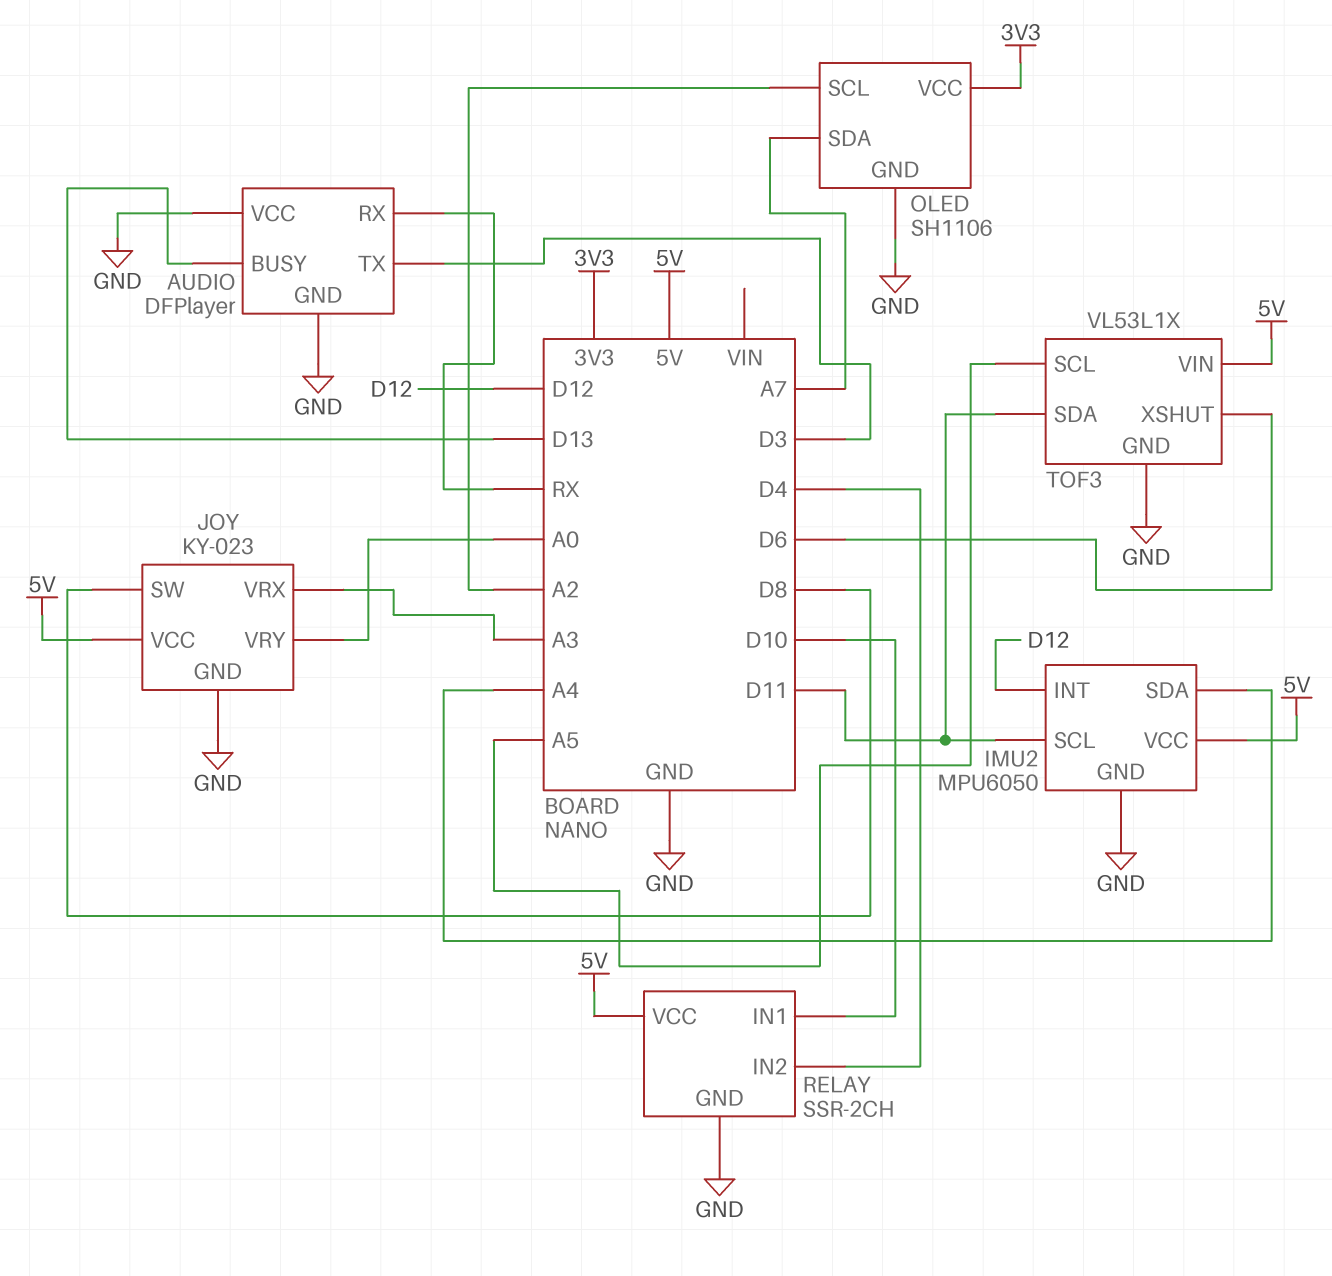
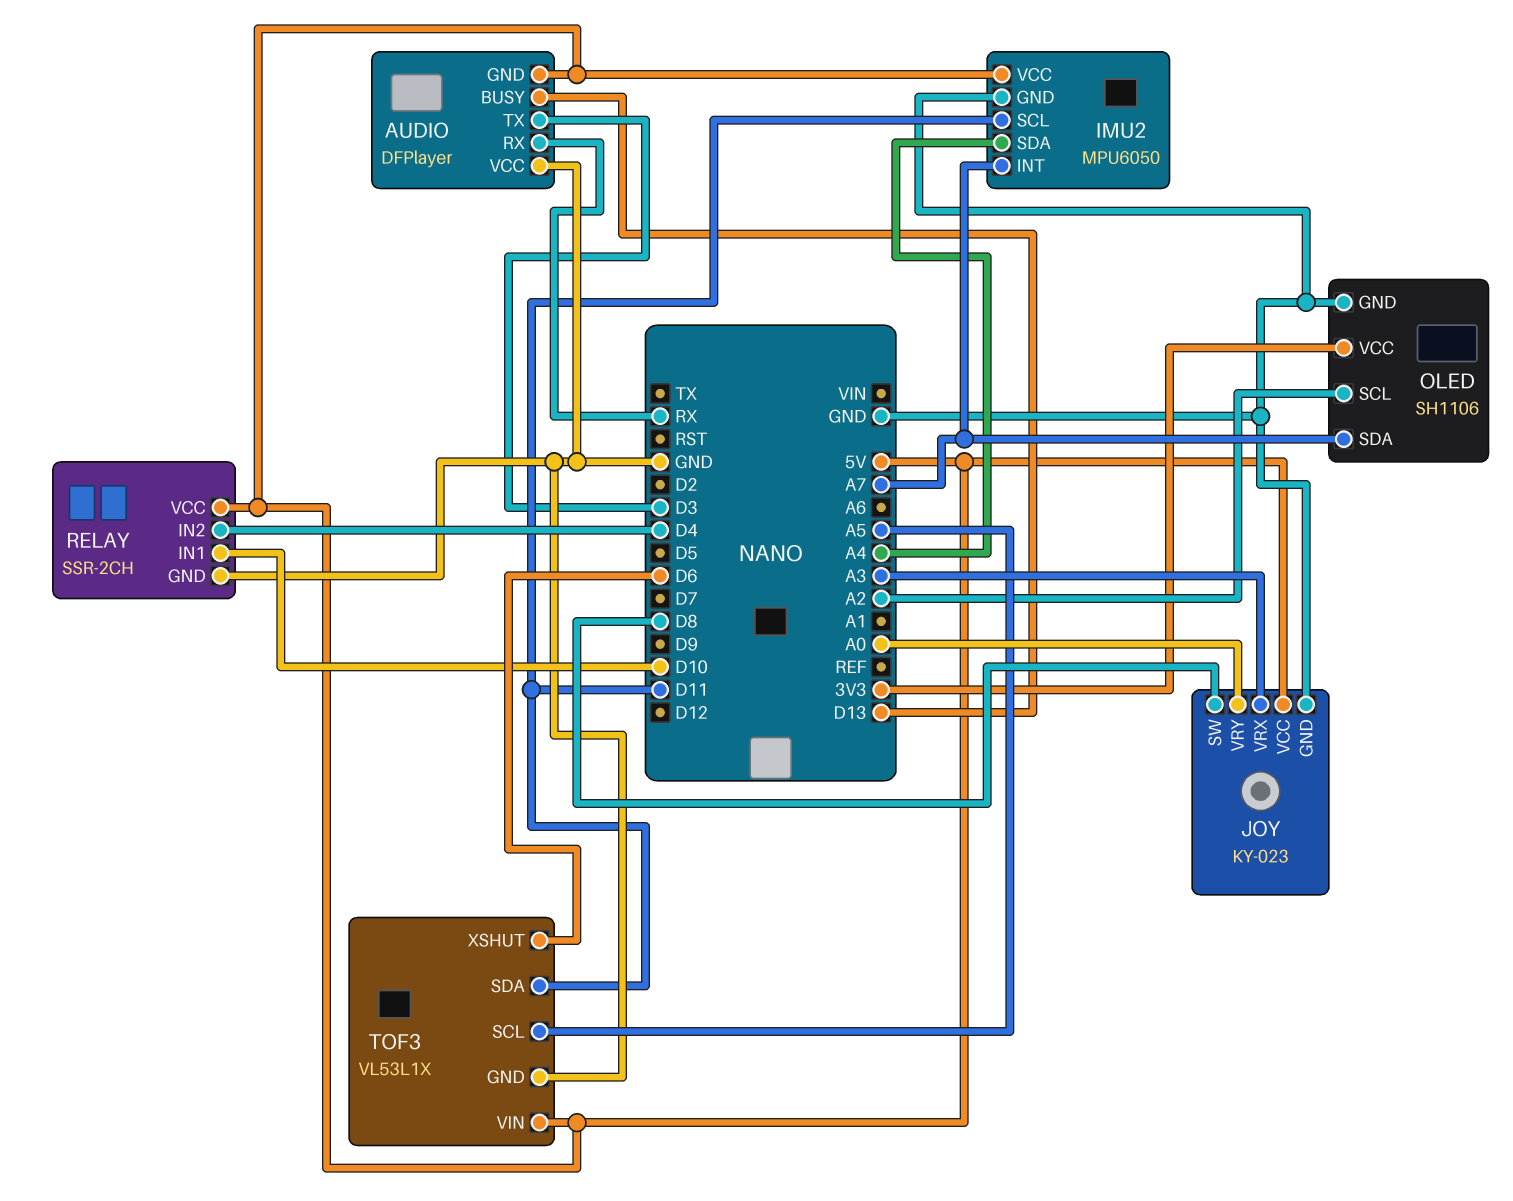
AUDIO pin GND: GND -> 5V
IMU2 pin INT: D12 -> A7

